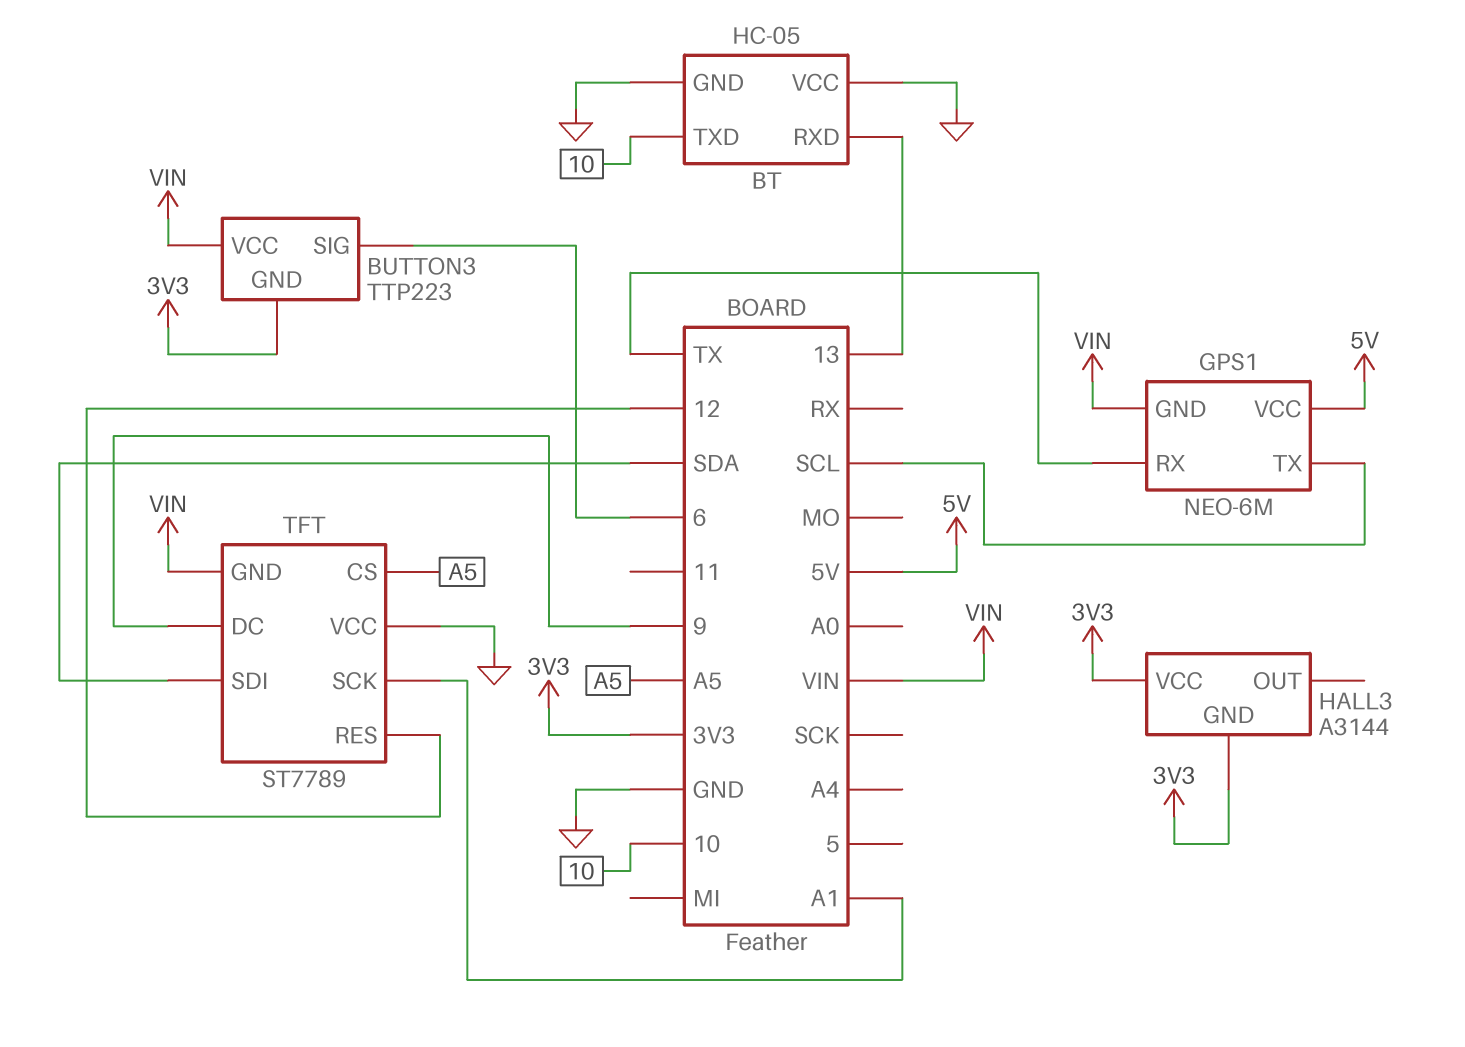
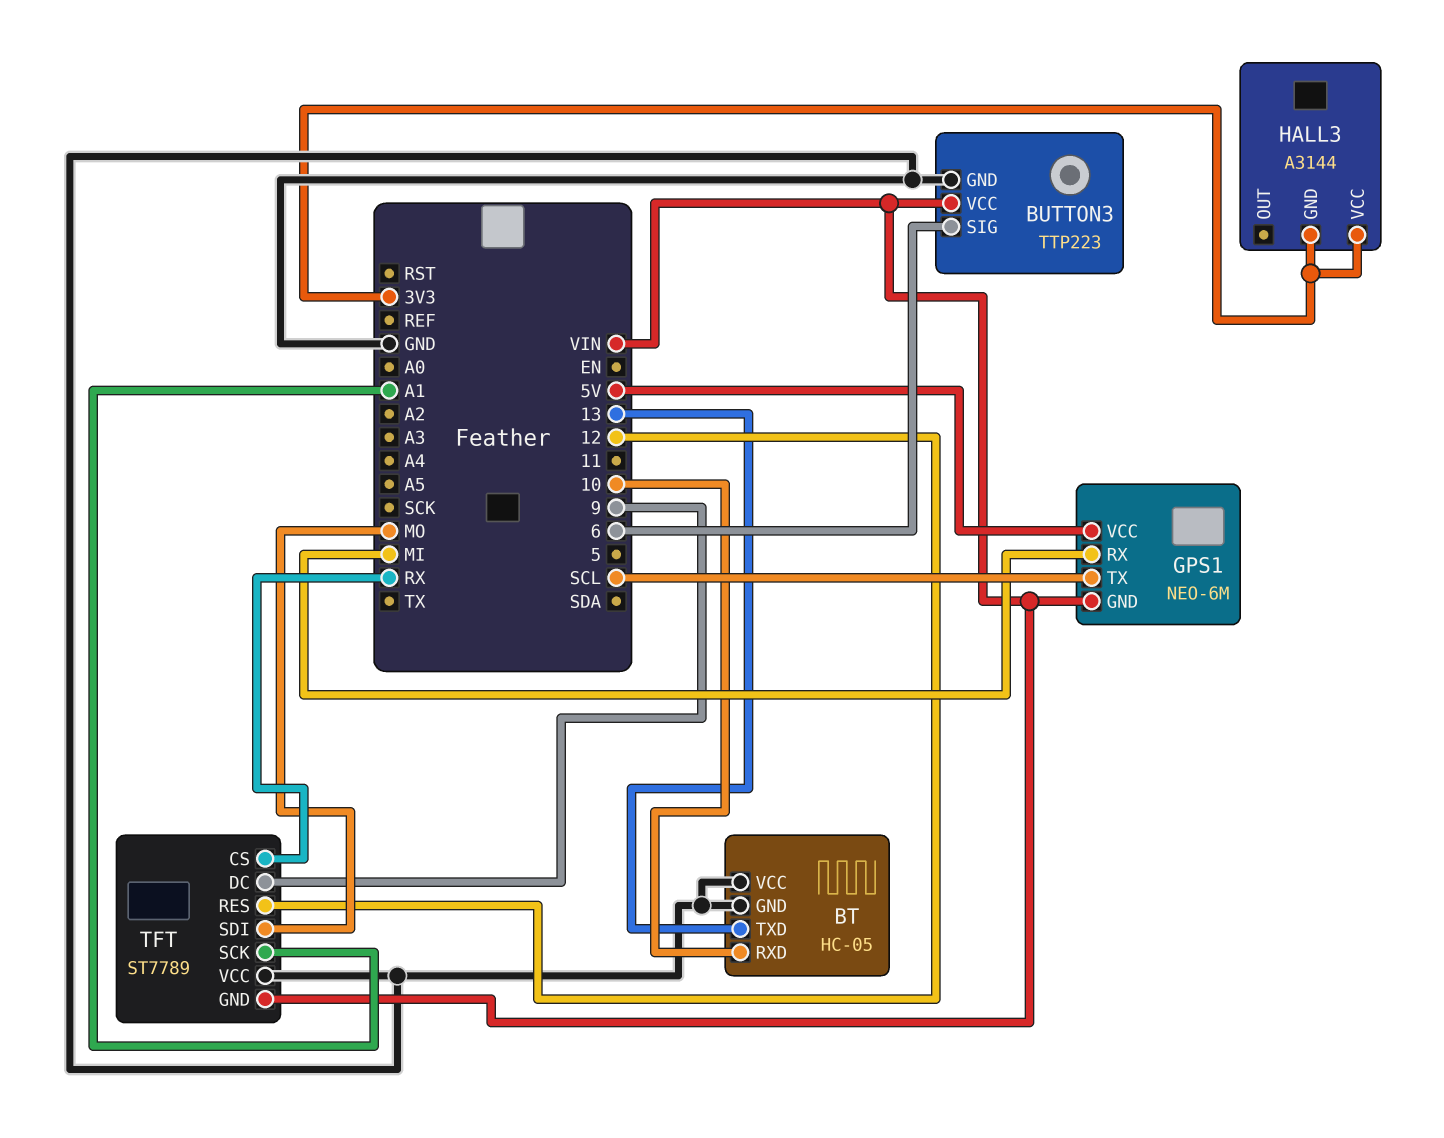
BT pin RXD: 13 -> 10
BT pin TXD: 10 -> 13
BUTTON3 pin GND: 3V3 -> GND
GPS1 pin RX: TX -> MI
TFT pin CS: A5 -> RX
TFT pin SDI: SDA -> MO

